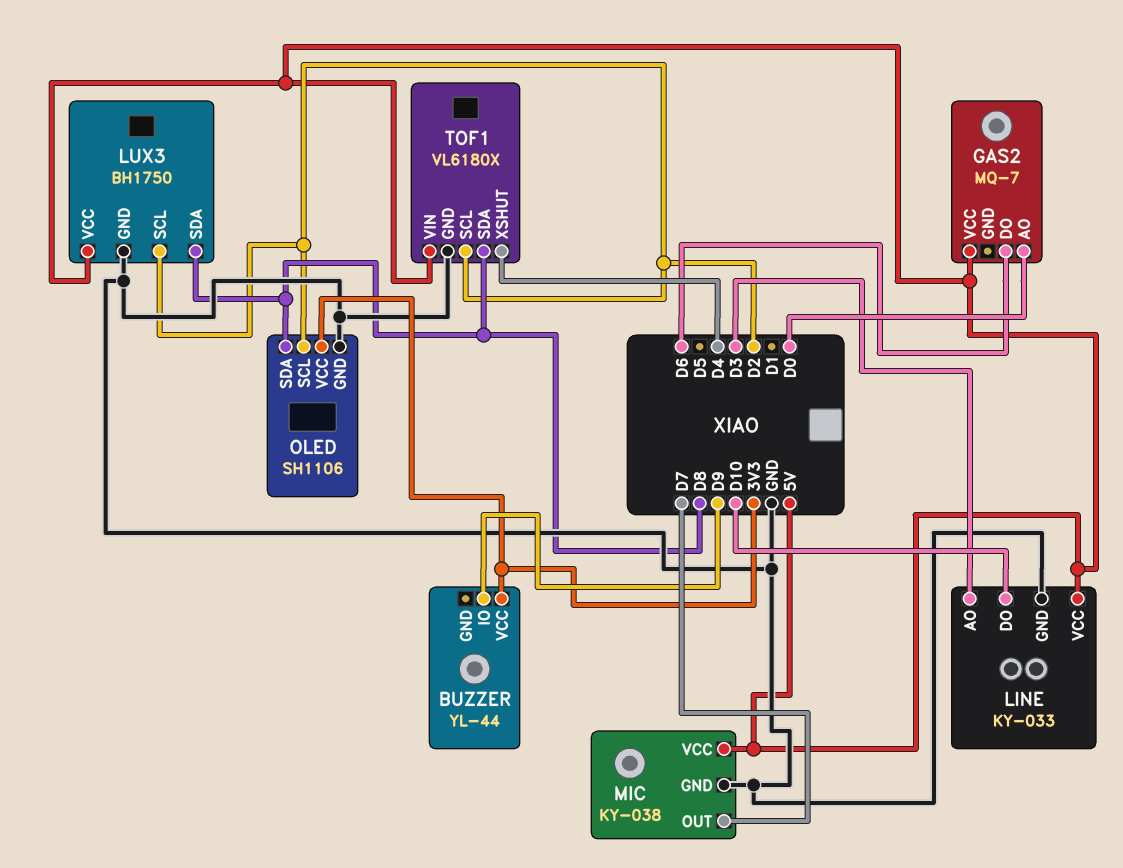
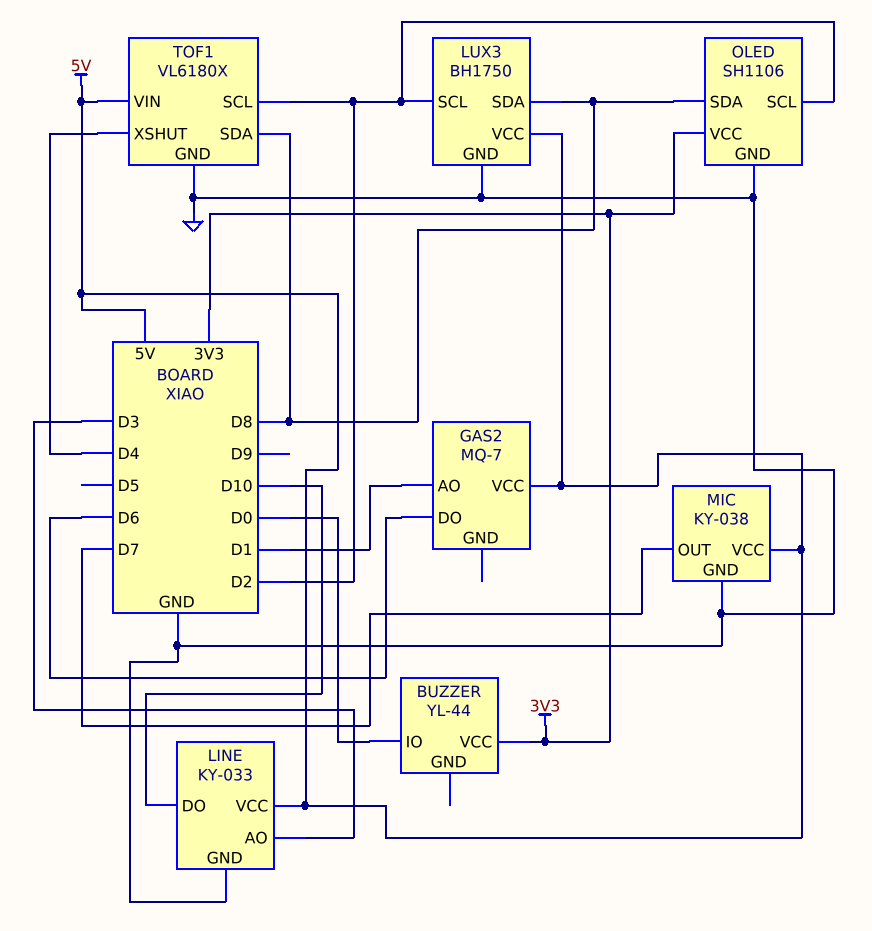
BUZZER pin IO: D9 -> D0
GAS2 pin AO: D0 -> D1

